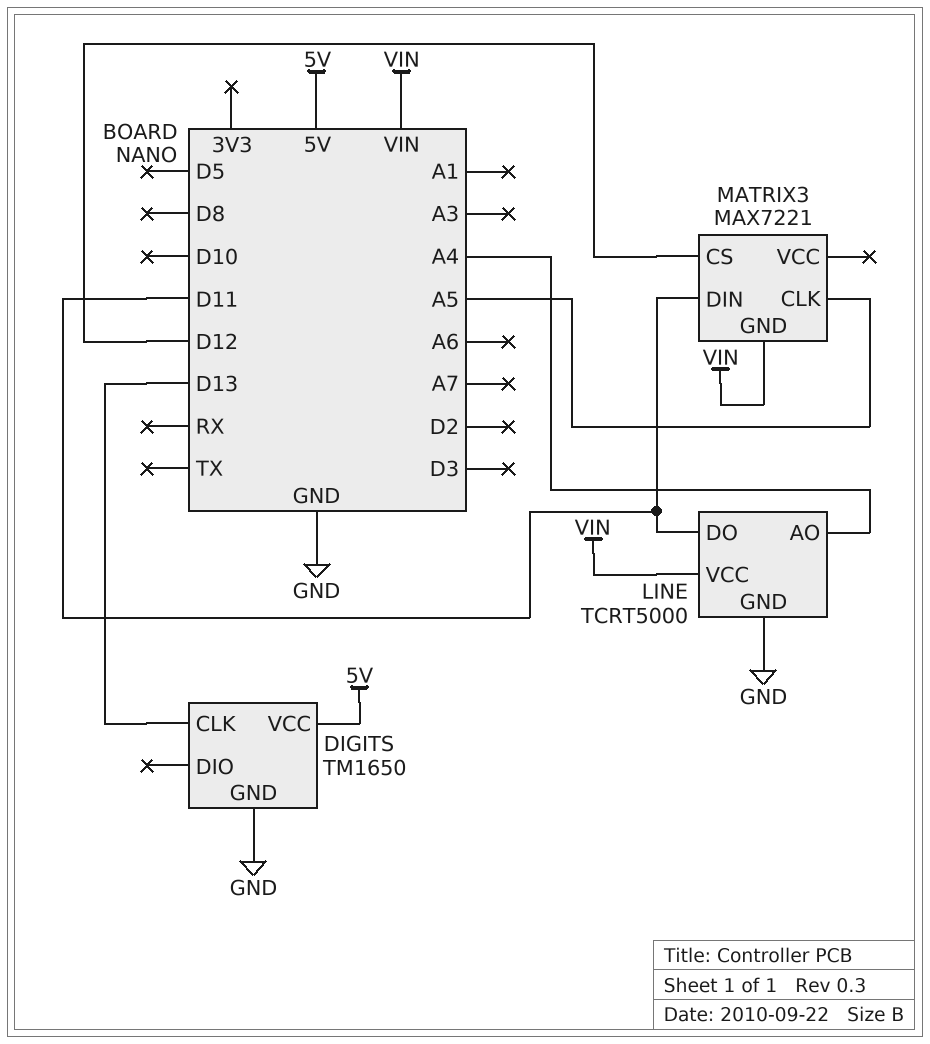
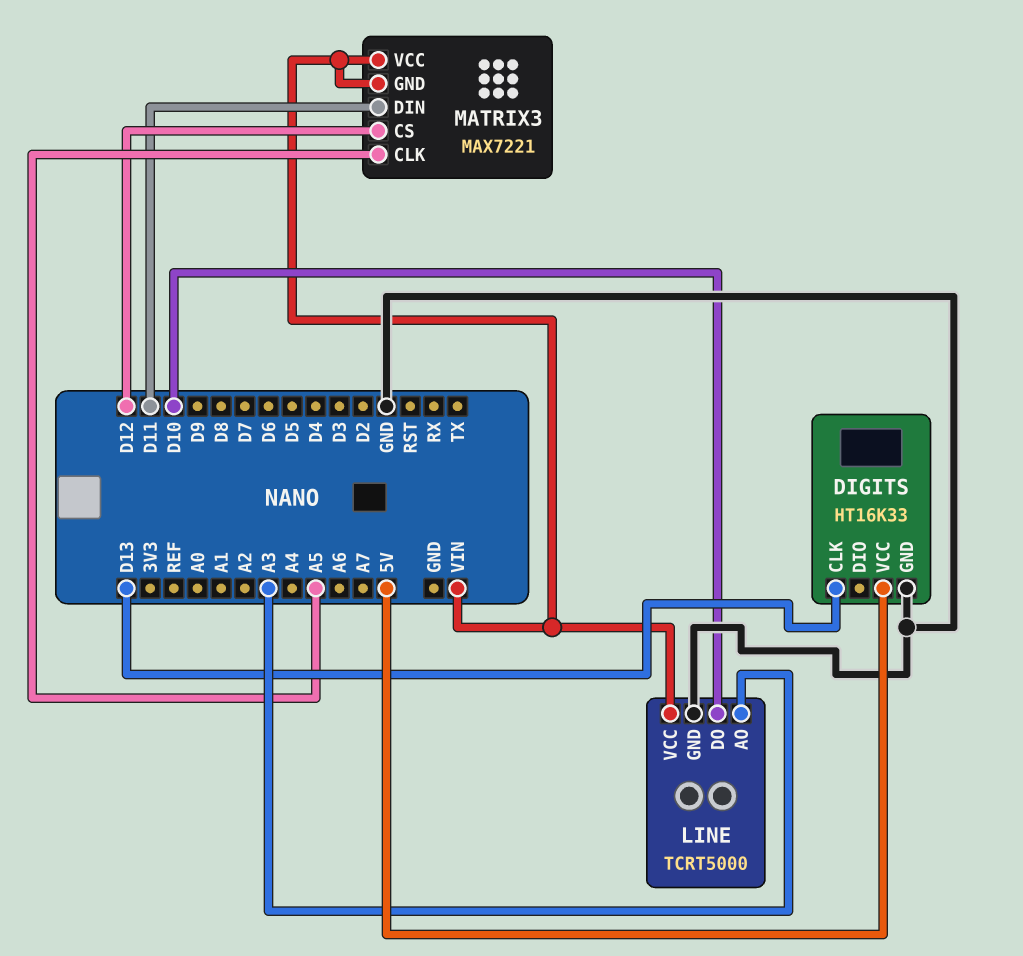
DIGITS: TM1650 -> HT16K33
LINE pin AO: A4 -> A3
LINE pin DO: D11 -> D10
MATRIX3 pin VCC: none -> VIN

